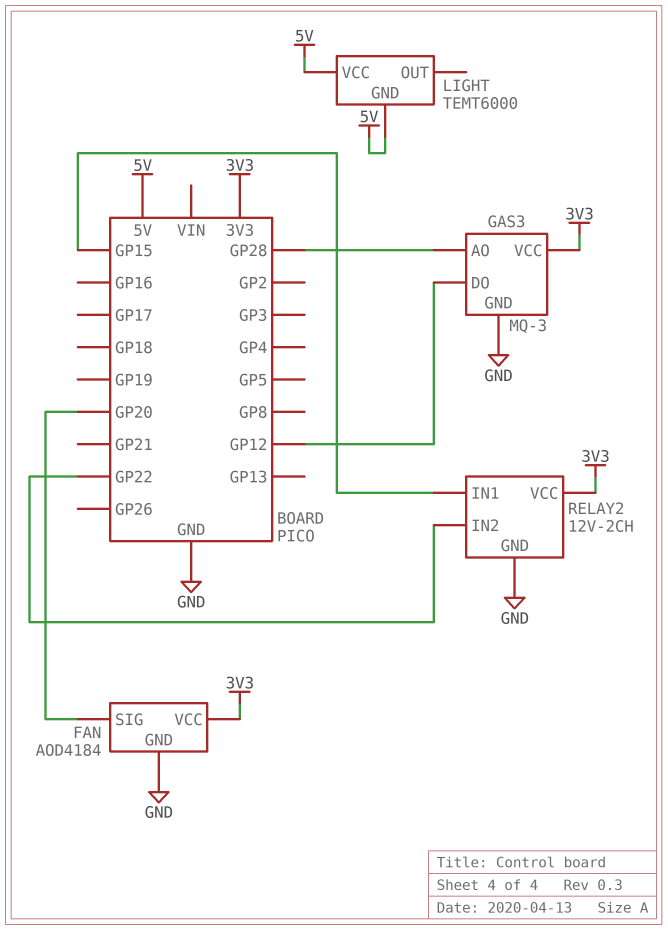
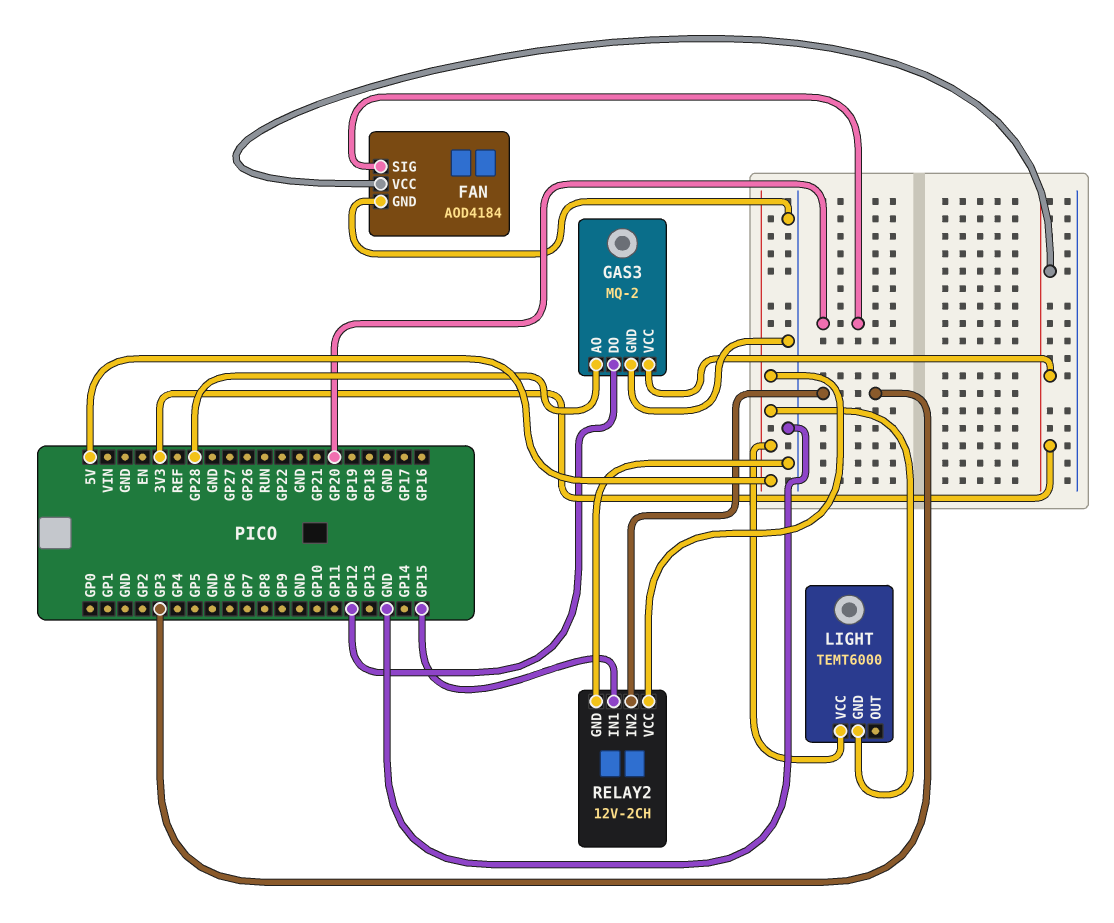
GAS3: MQ-3 -> MQ-2
RELAY2 pin IN2: GP22 -> GP3
RELAY2 pin VCC: 3V3 -> 5V

